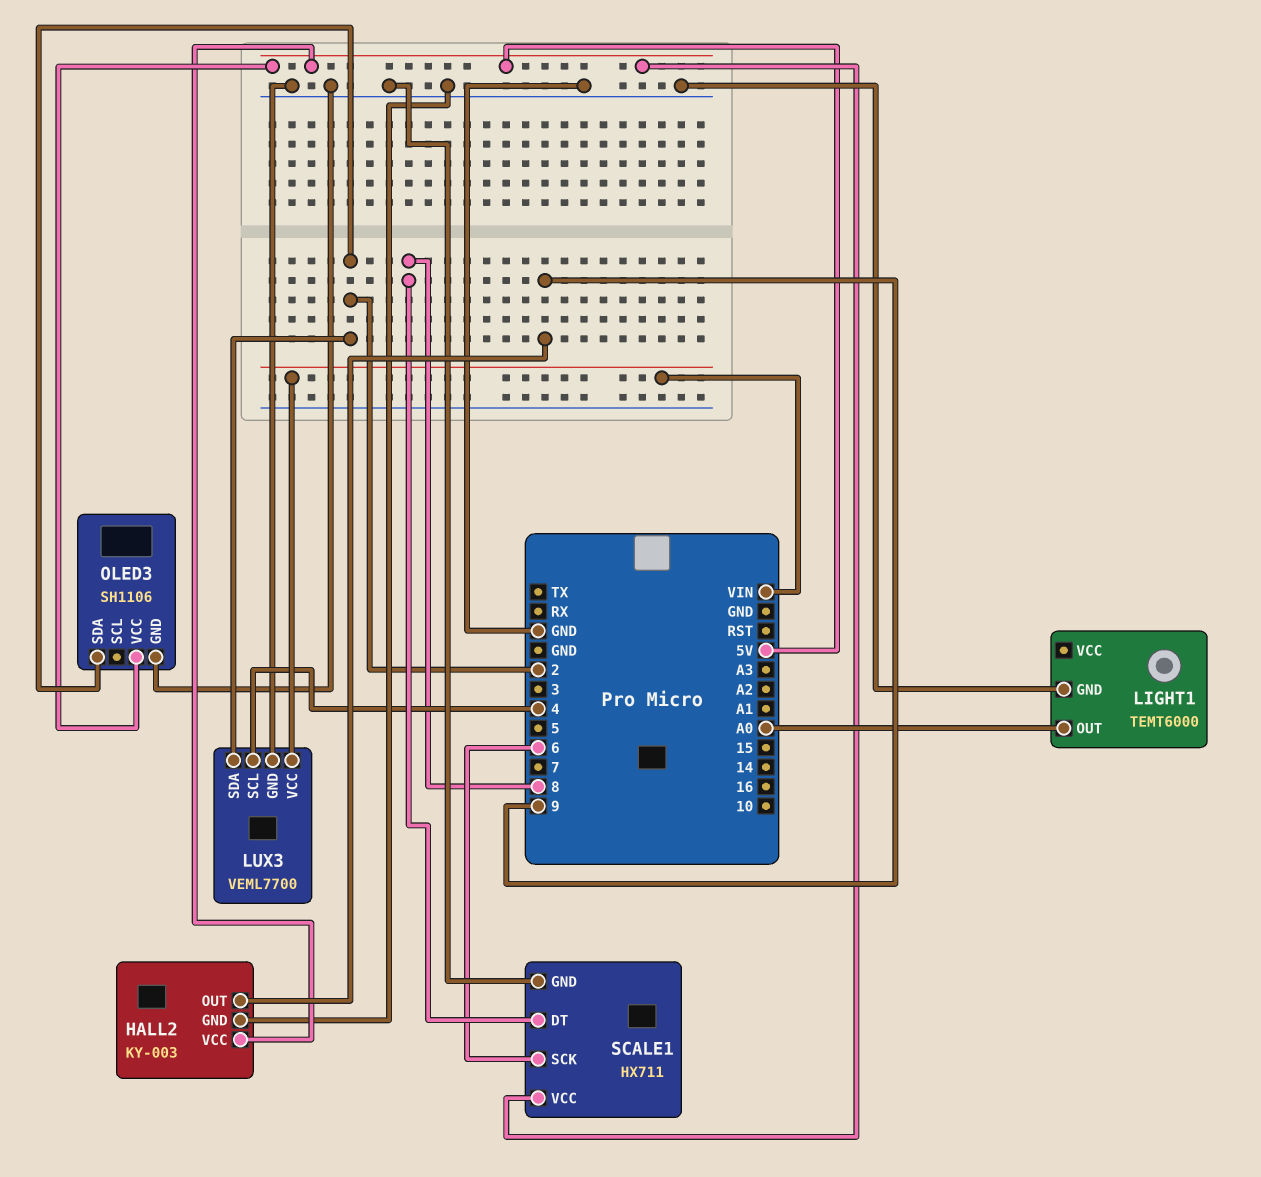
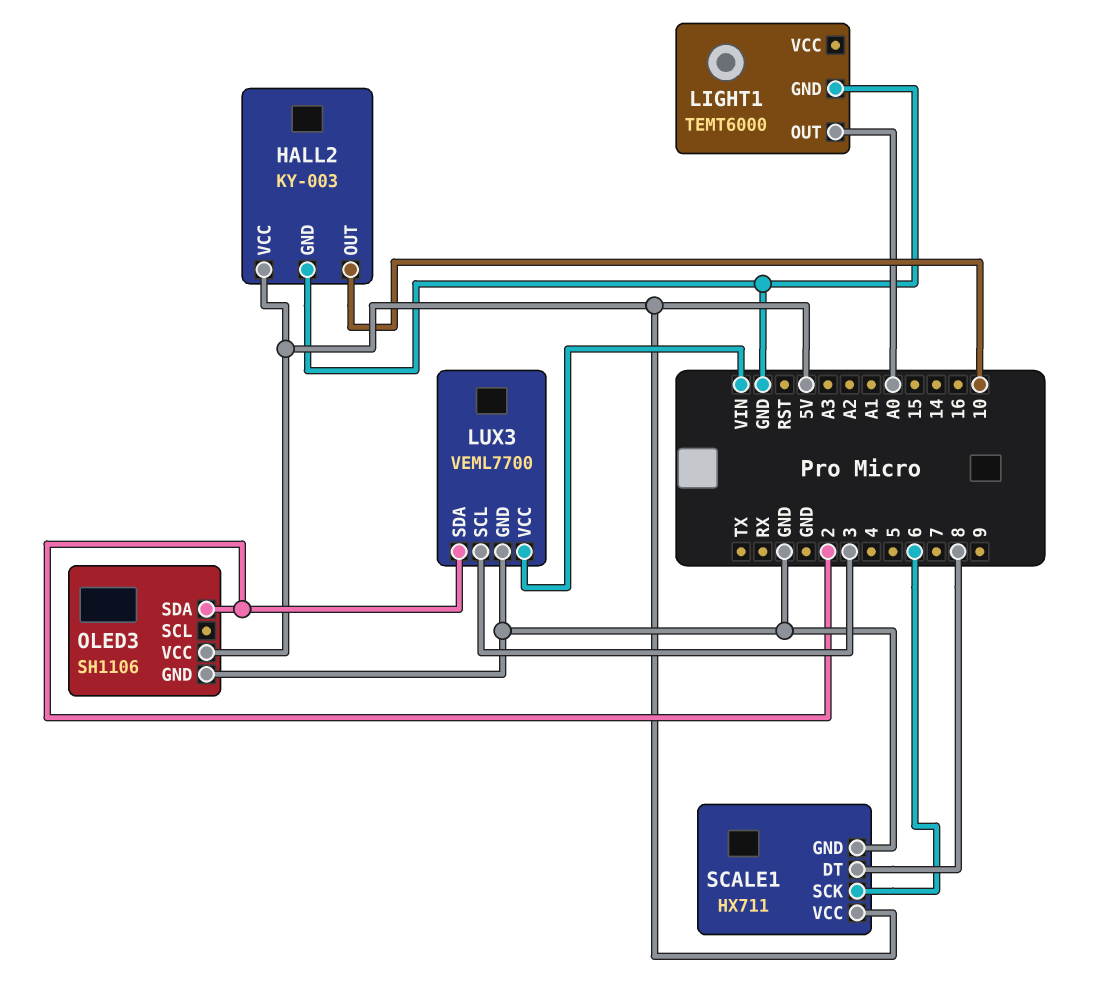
HALL2 pin OUT: 9 -> 10
LUX3 pin SCL: 4 -> 3

